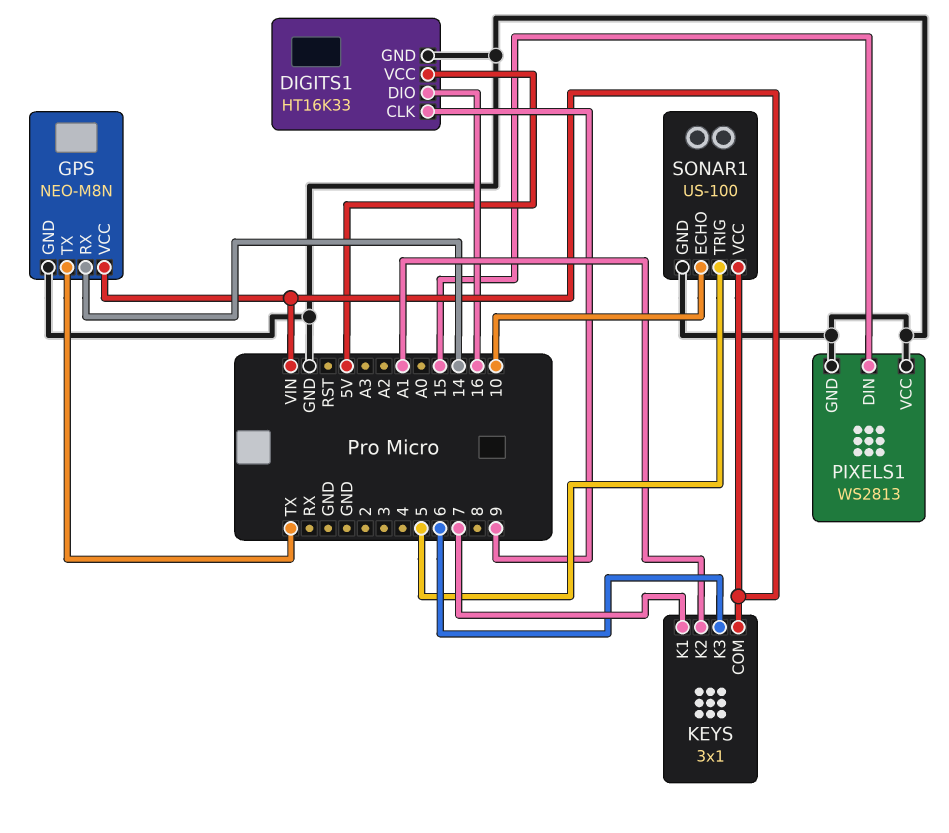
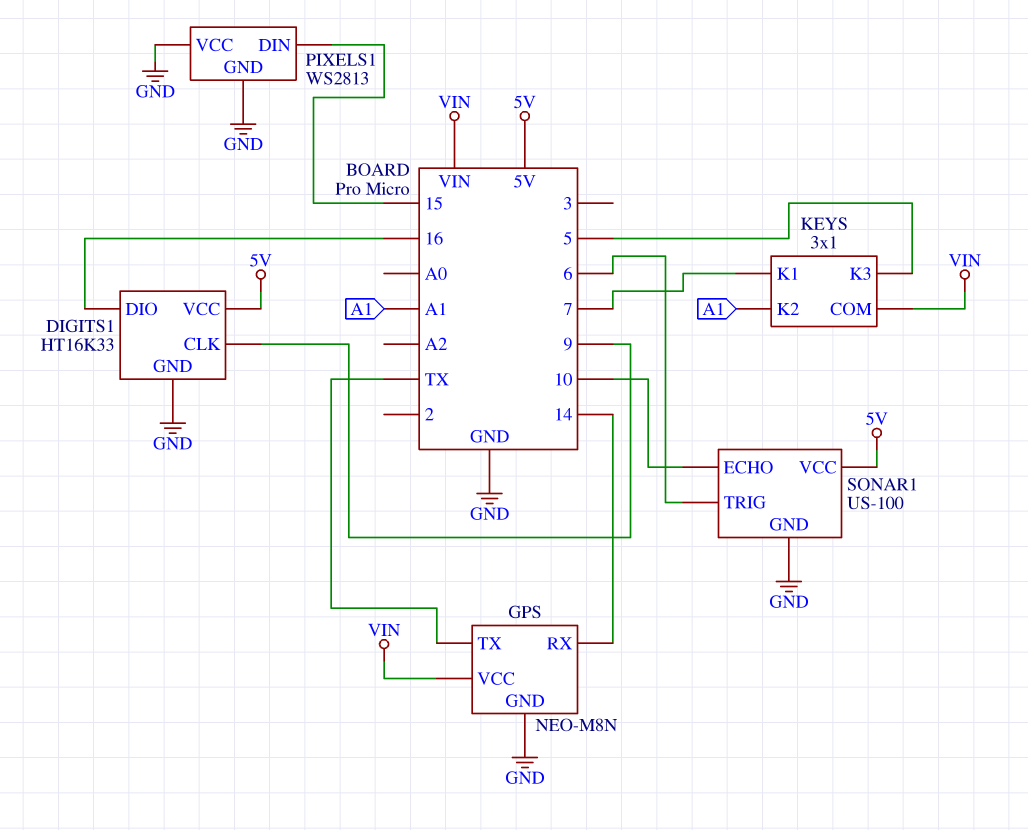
KEYS pin K3: 6 -> 5
SONAR1 pin TRIG: 5 -> 6
SONAR1 pin VCC: VIN -> 5V

